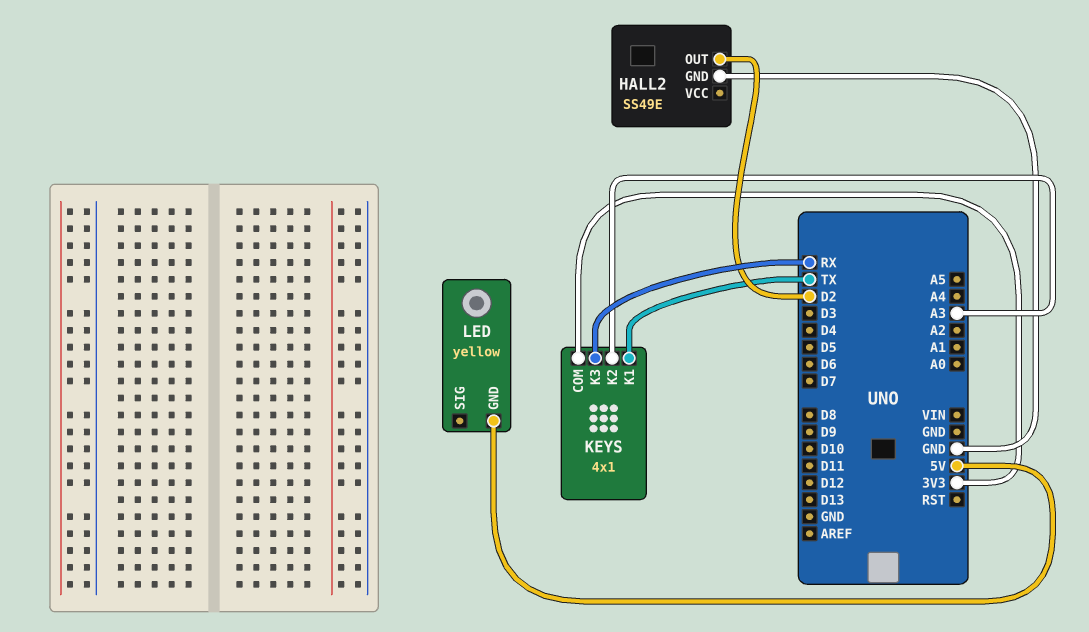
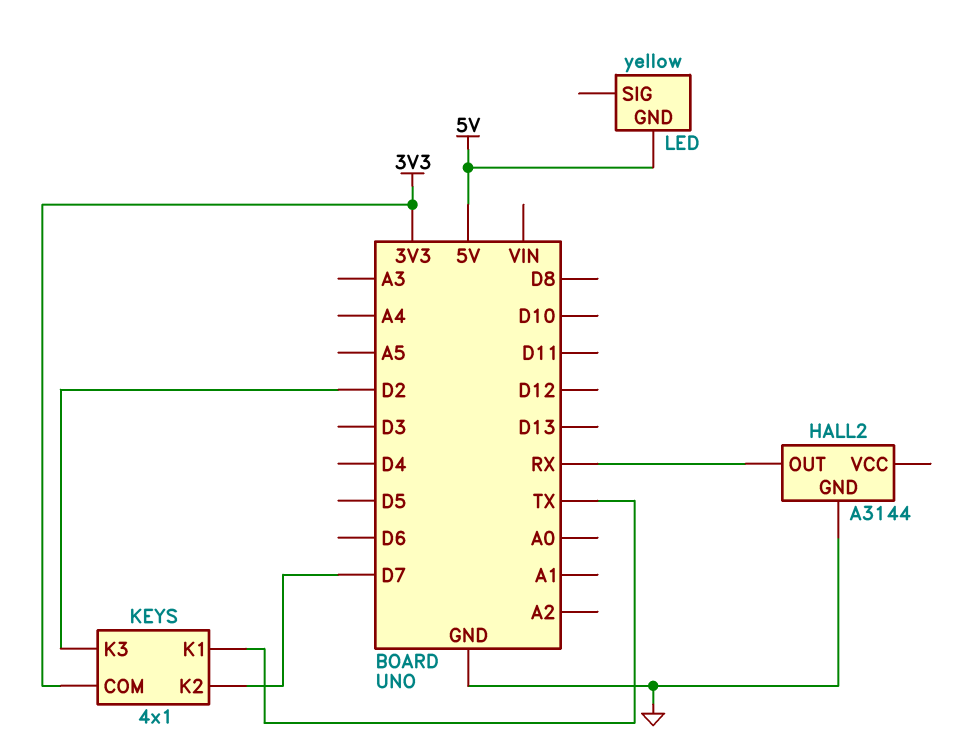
HALL2: SS49E -> A3144
HALL2 pin OUT: D2 -> RX
KEYS pin K2: A3 -> D7
KEYS pin K3: RX -> D2

